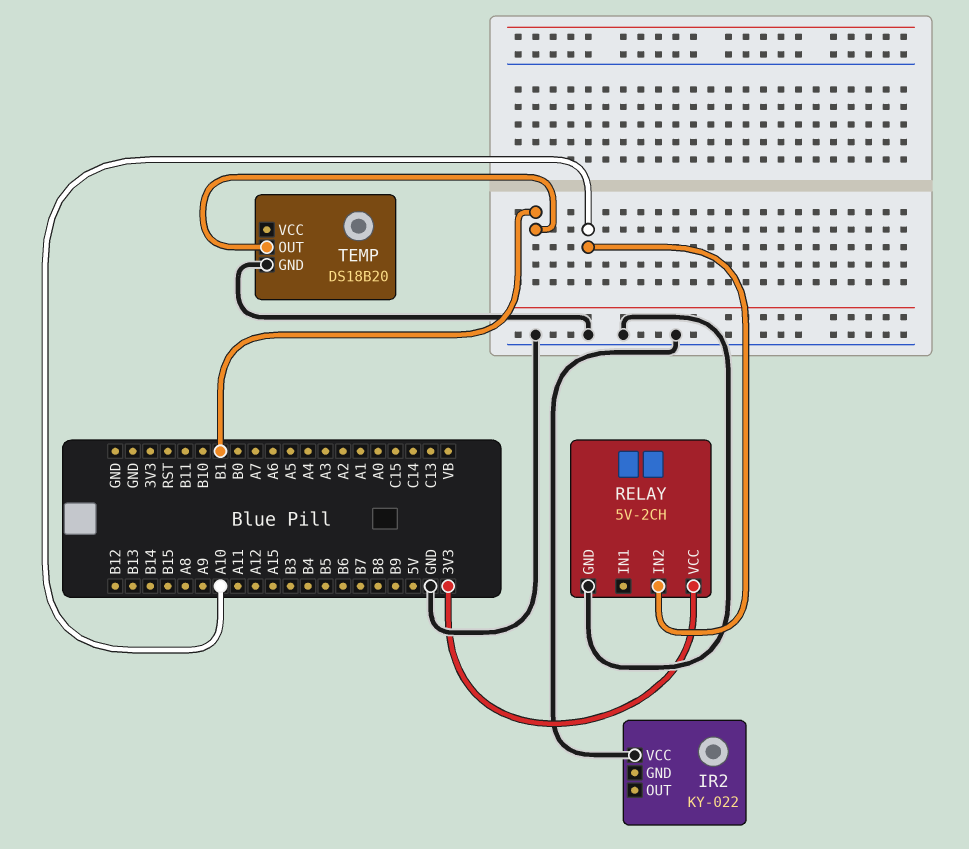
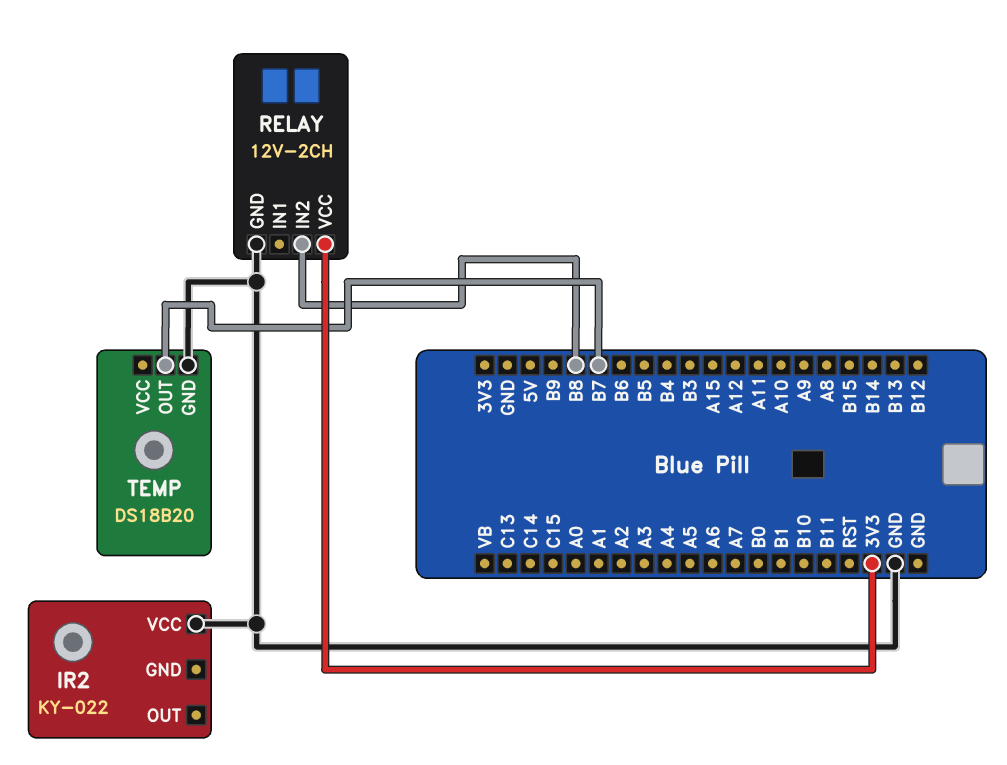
RELAY: 5V-2CH -> 12V-2CH
RELAY pin IN2: A10 -> B8
TEMP pin OUT: B1 -> B7

